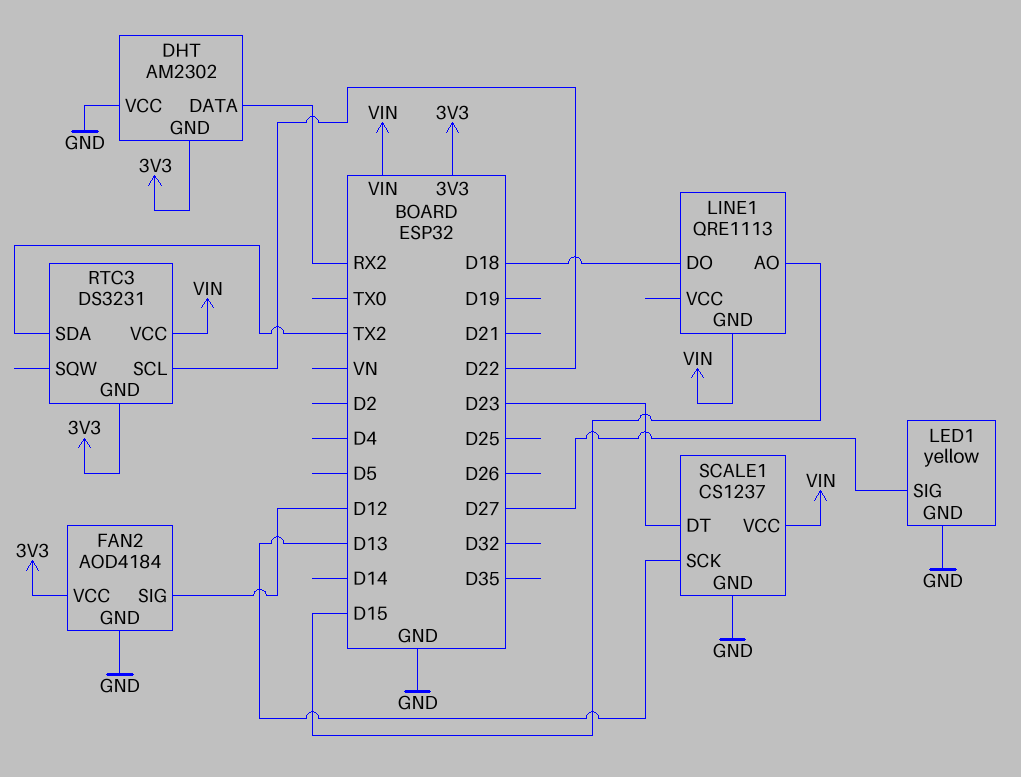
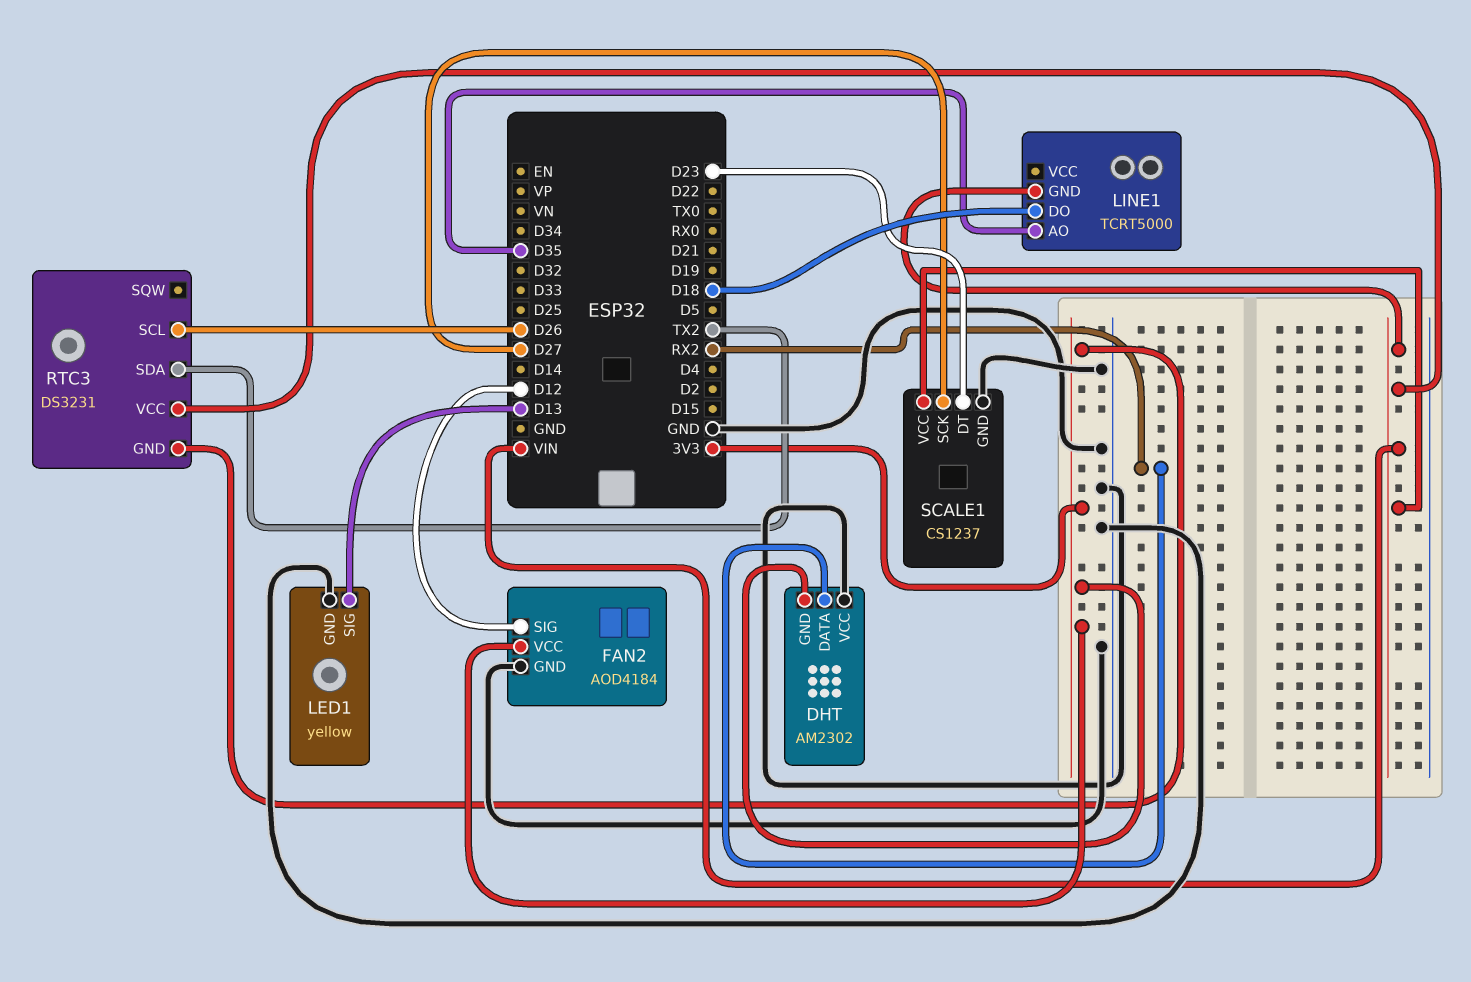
LED1 pin SIG: D27 -> D13
LINE1: QRE1113 -> TCRT5000
LINE1 pin AO: D15 -> D35
RTC3 pin SCL: D22 -> D26
SCALE1 pin SCK: D13 -> D27

